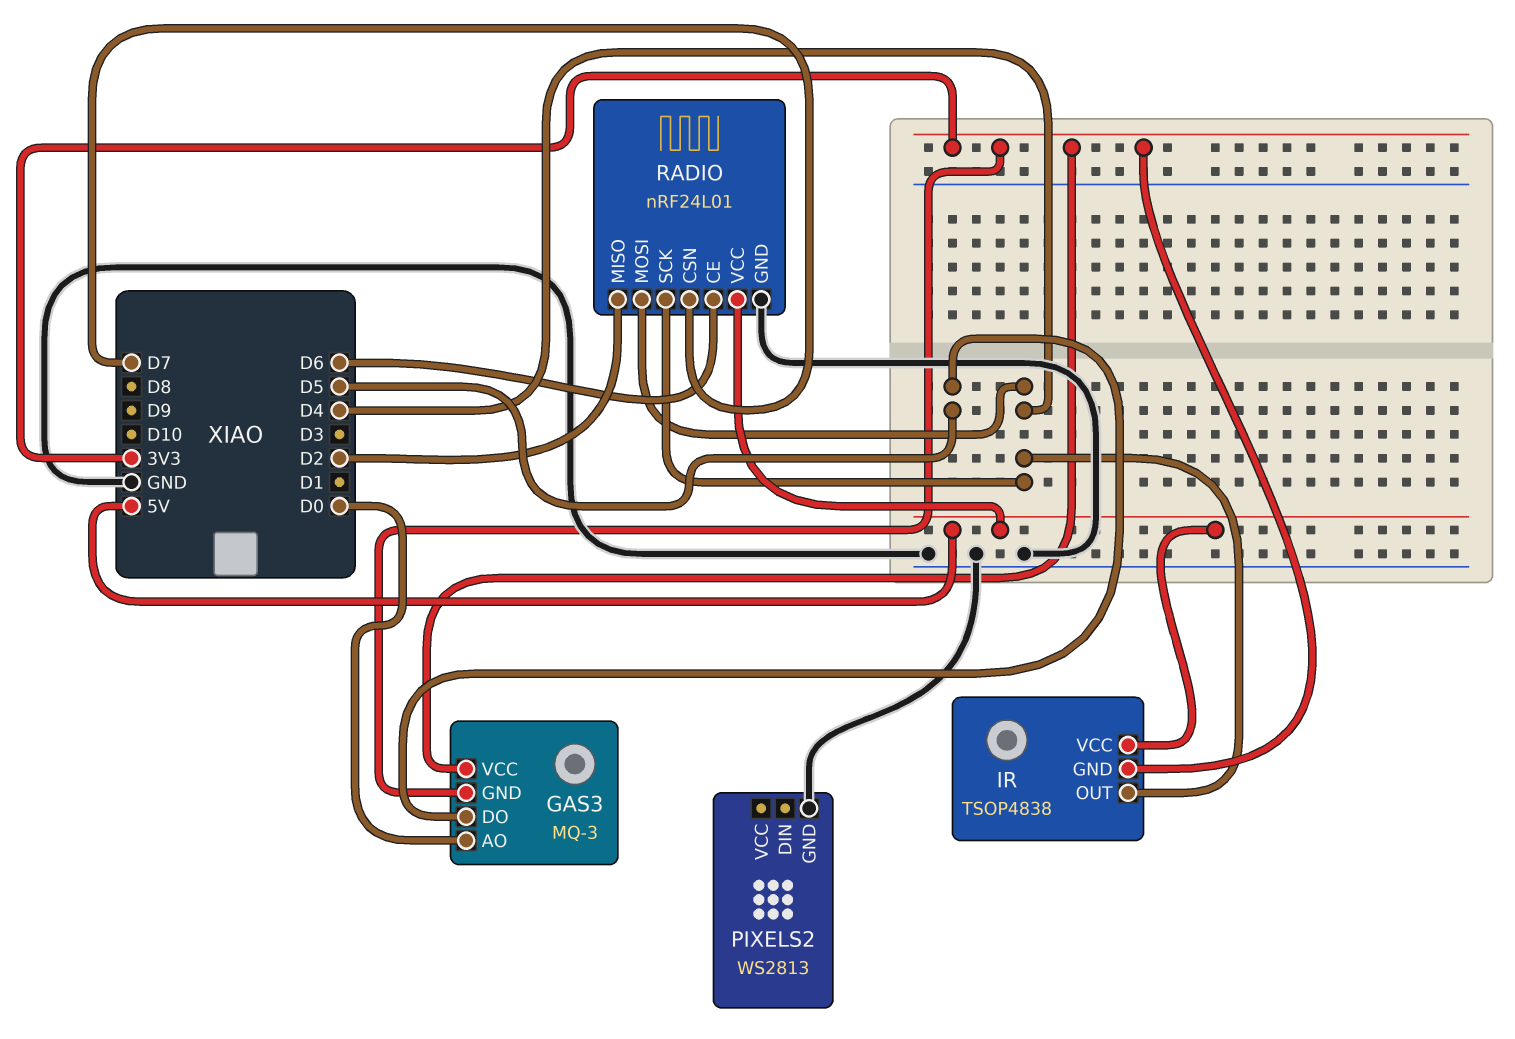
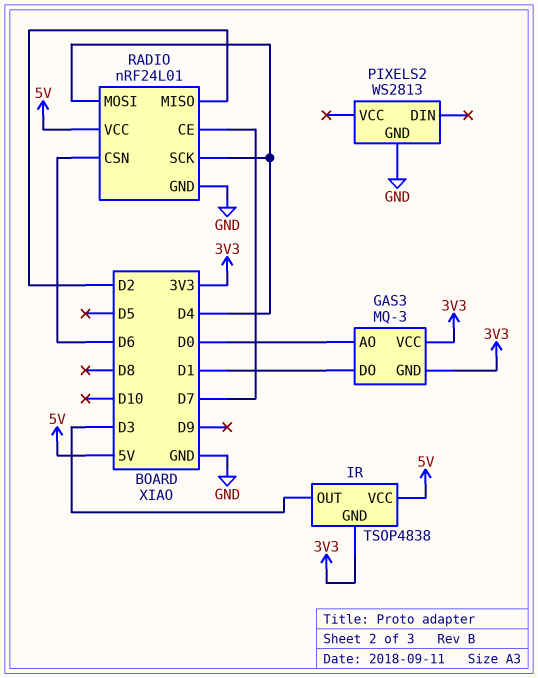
GAS3 pin DO: D5 -> D1
IR pin OUT: D4 -> D3
RADIO pin CE: D6 -> D7
RADIO pin CSN: D7 -> D6

